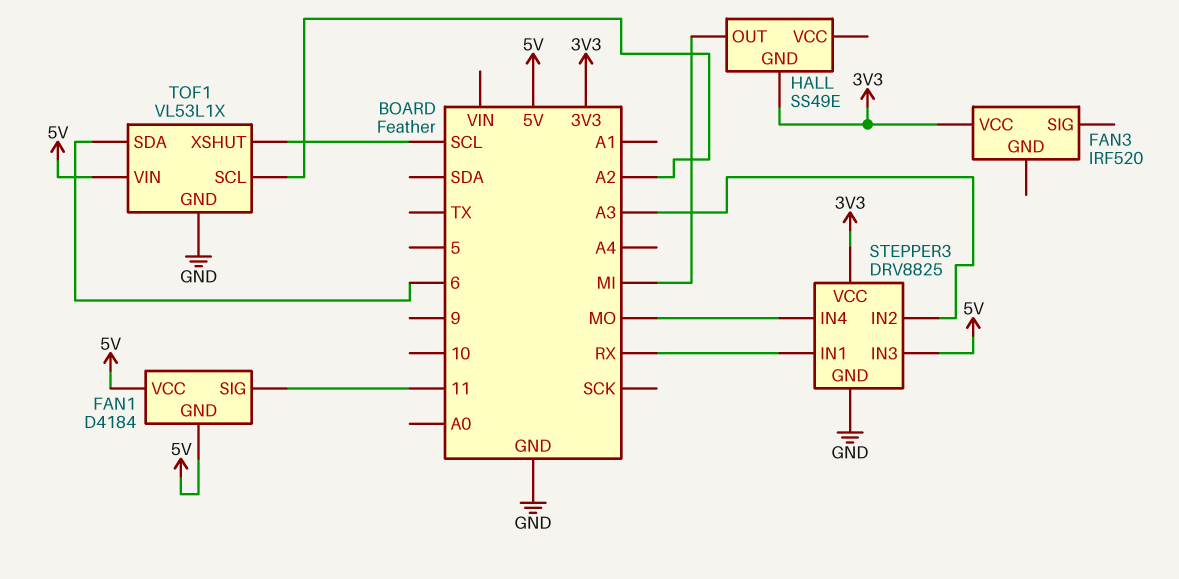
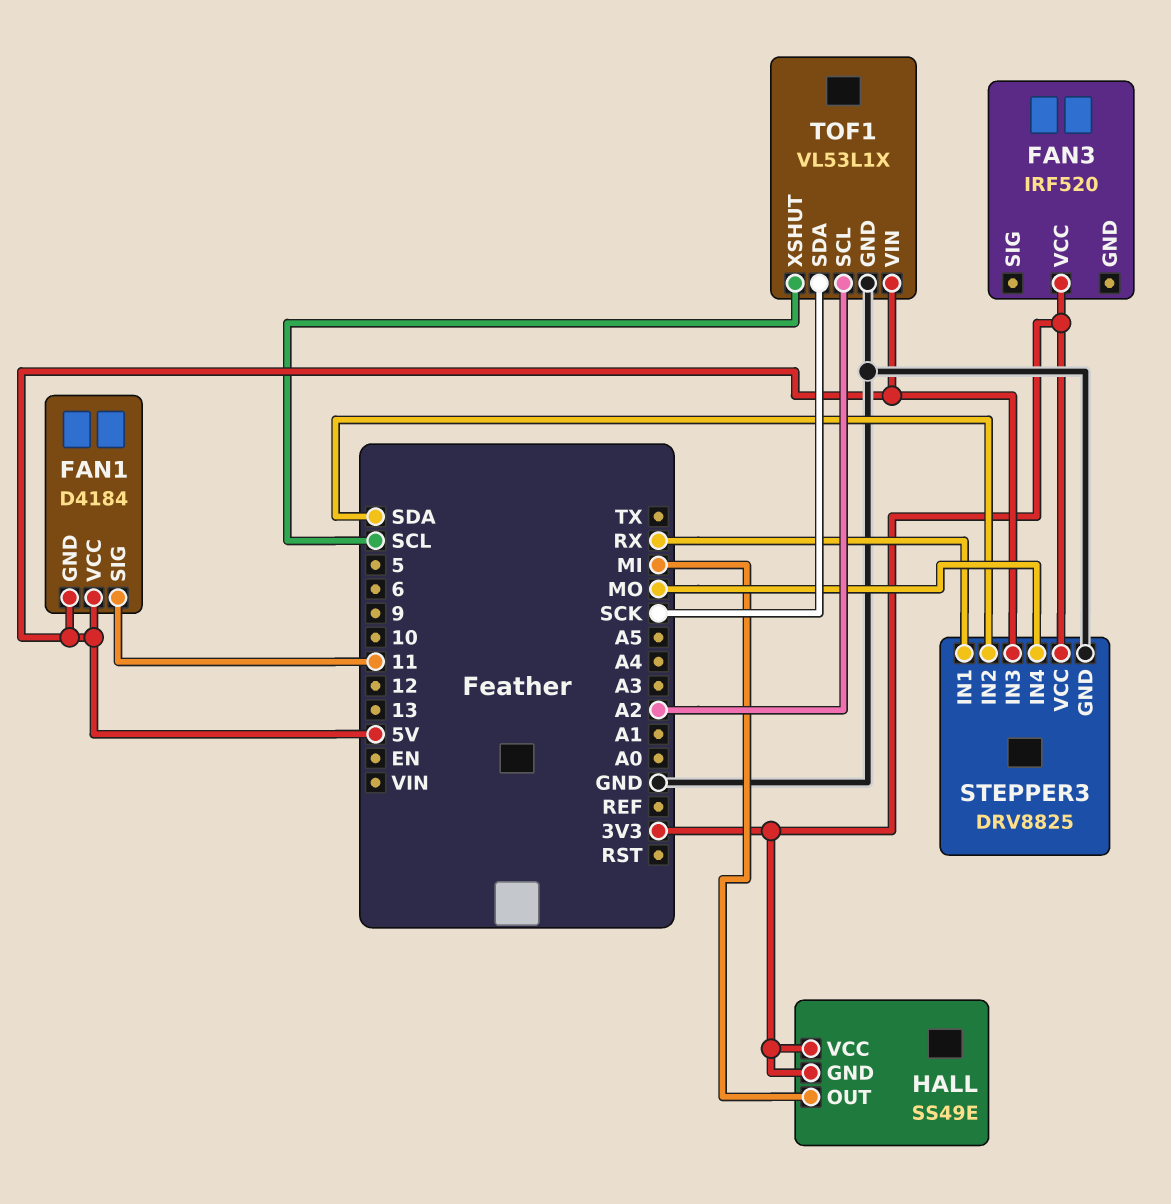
HALL pin VCC: none -> 3V3
STEPPER3 pin IN2: A3 -> SDA
TOF1 pin SDA: 6 -> SCK

